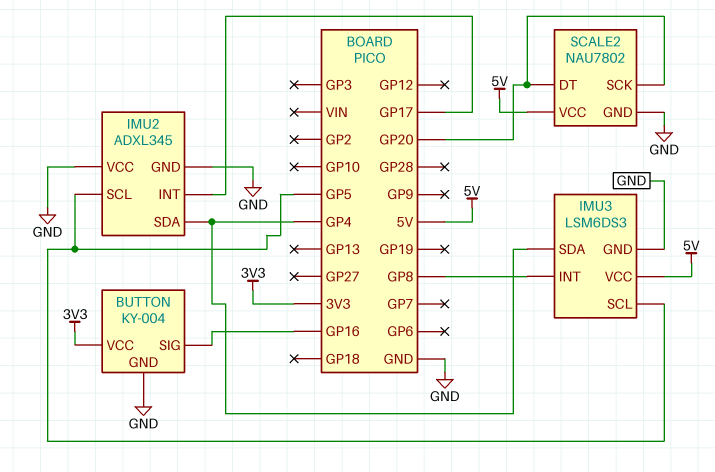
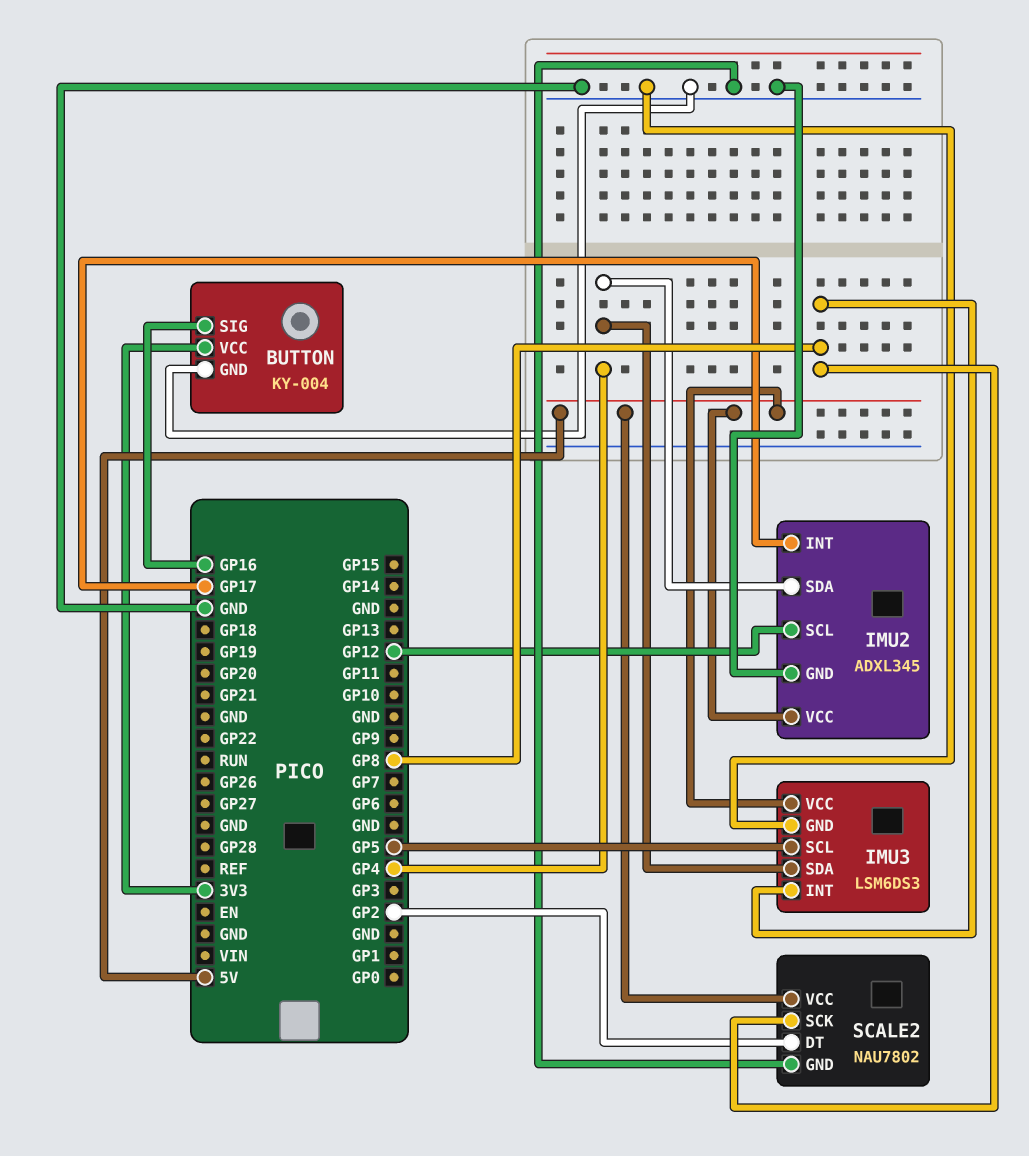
IMU2 pin SCL: GP5 -> GP12
IMU2 pin VCC: GND -> 5V
SCALE2 pin DT: GP20 -> GP2
SCALE2 pin SCK: GP20 -> GP8

